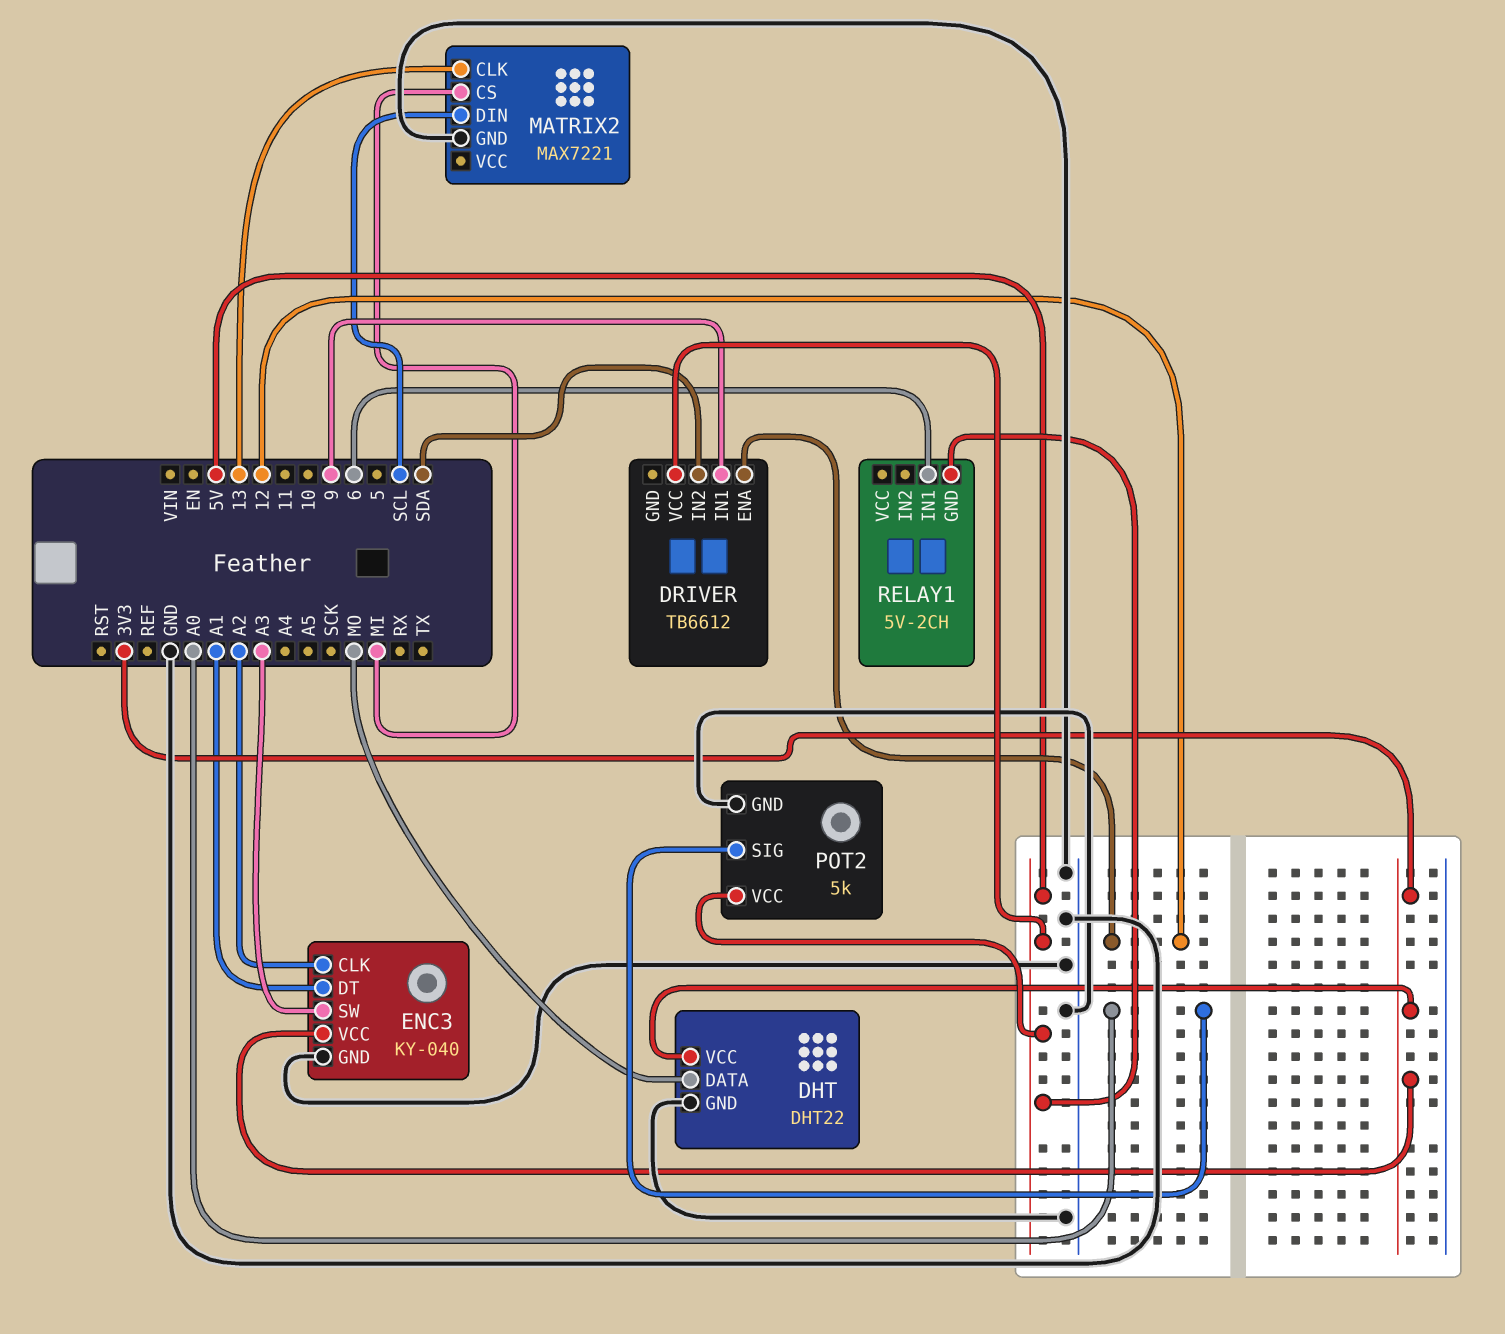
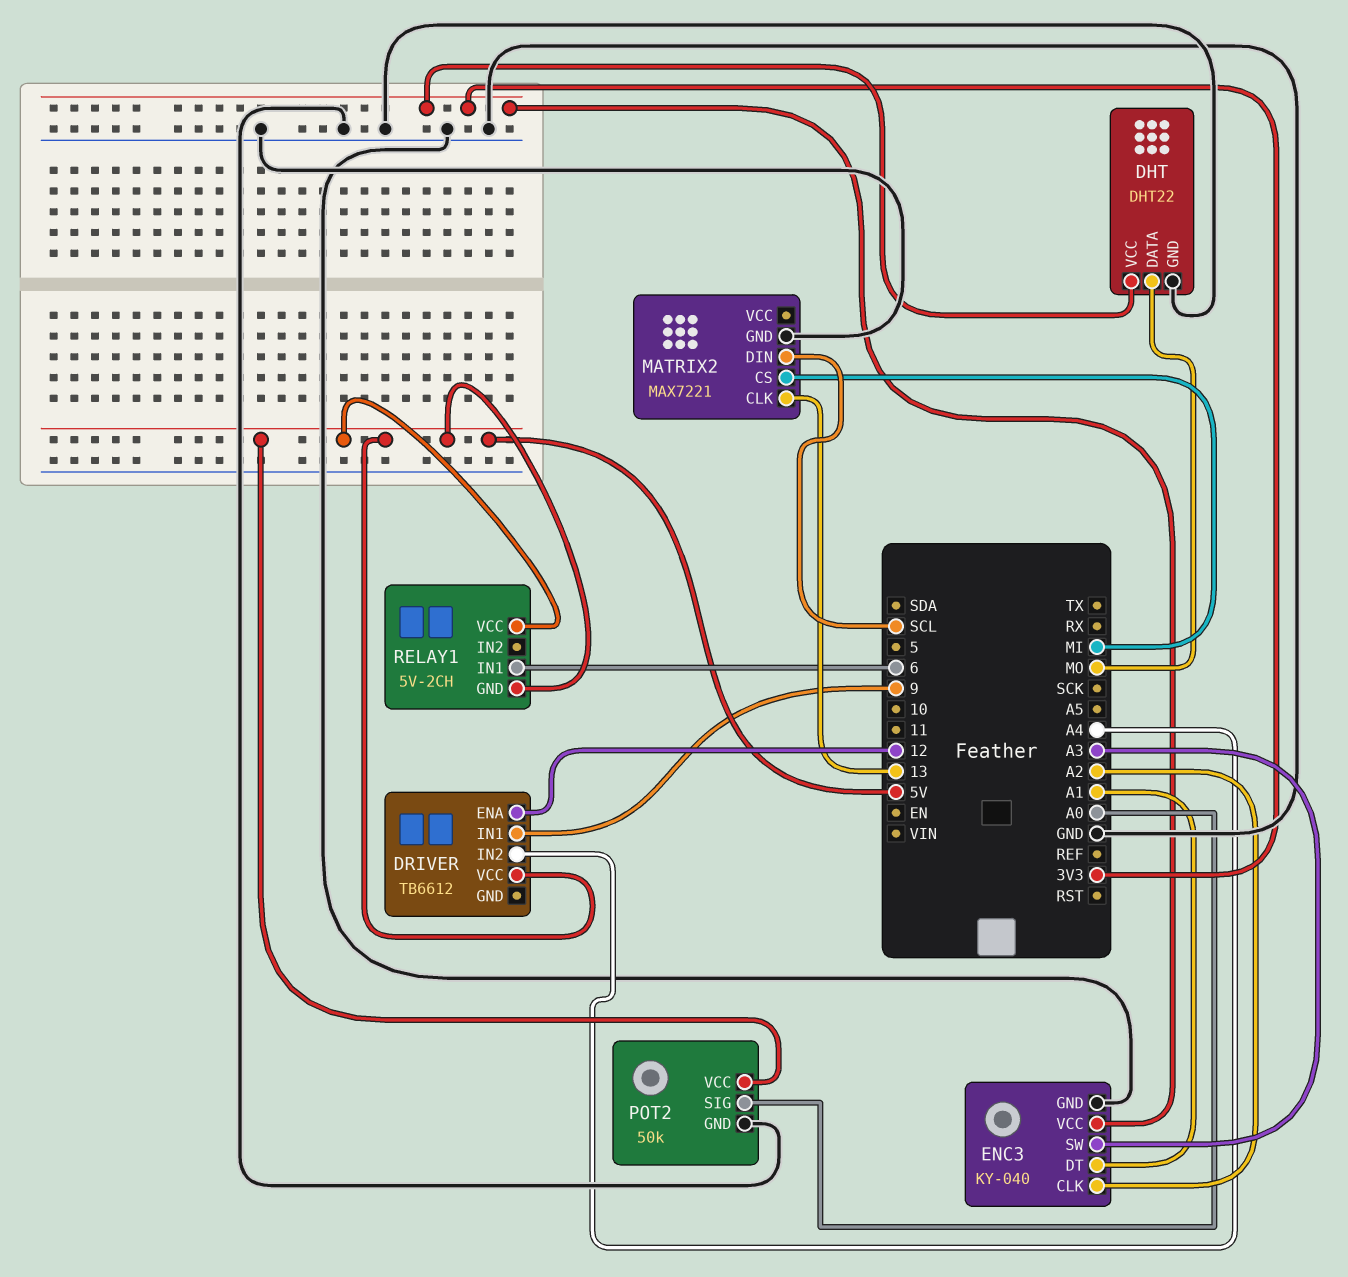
DRIVER pin IN2: SDA -> A4
POT2: 5k -> 50k
RELAY1 pin VCC: none -> 5V

